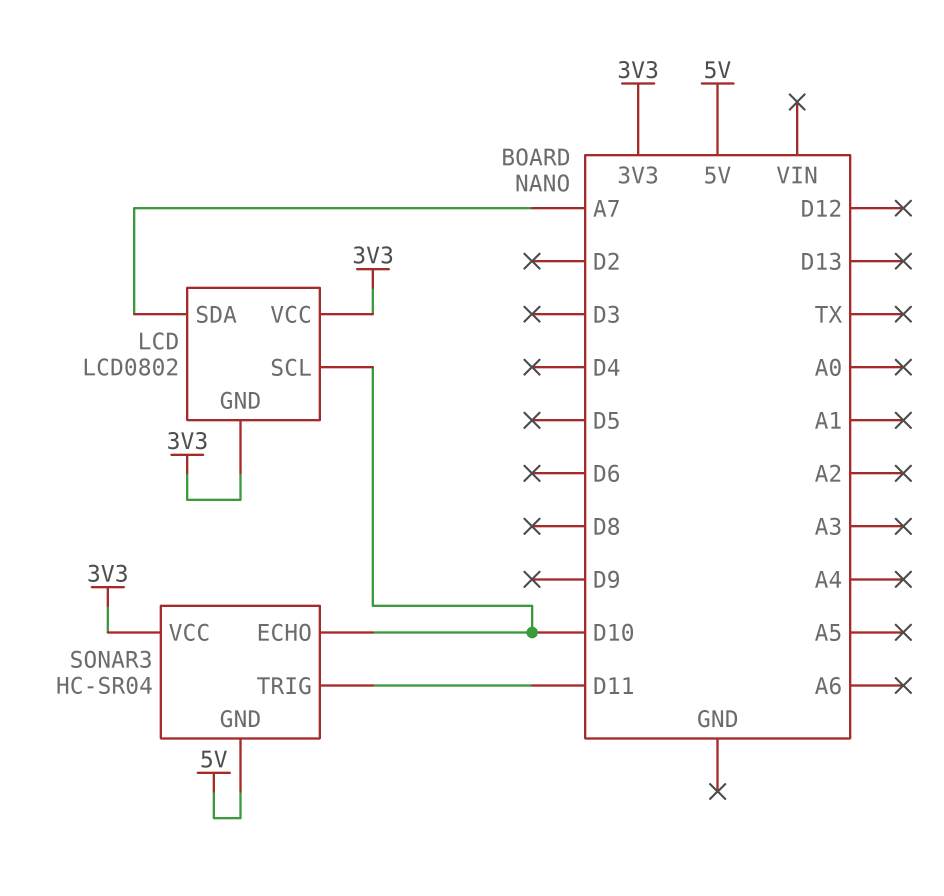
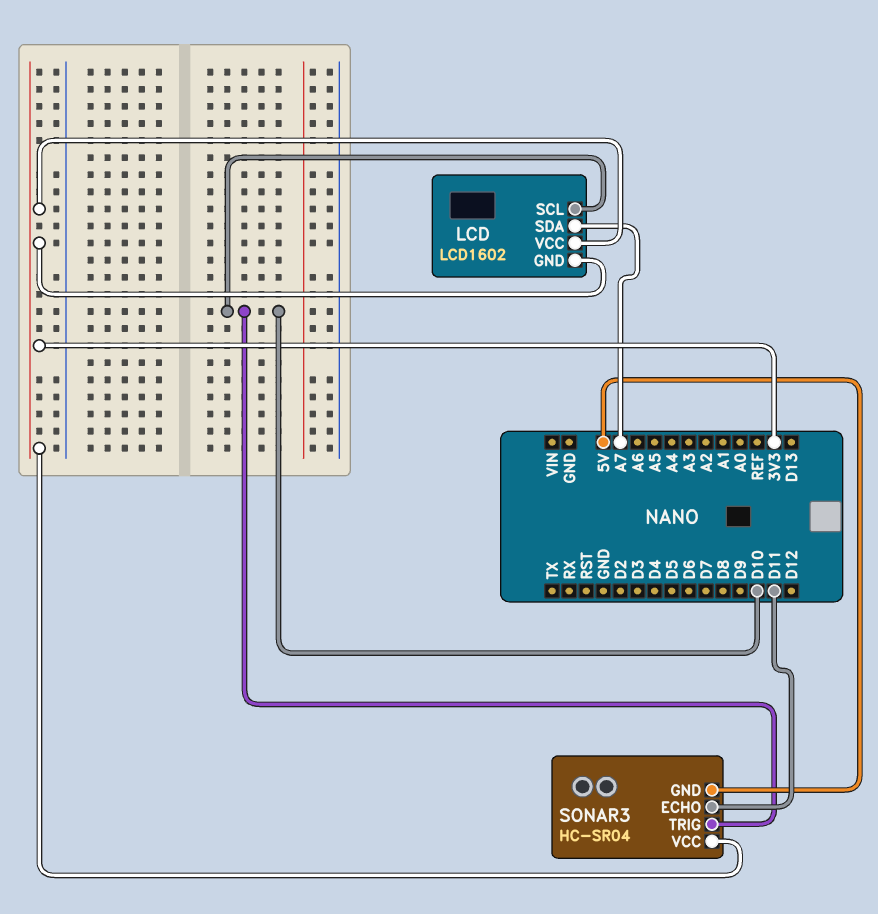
LCD: LCD0802 -> LCD1602
SONAR3 pin ECHO: D10 -> D11
SONAR3 pin TRIG: D11 -> D10

